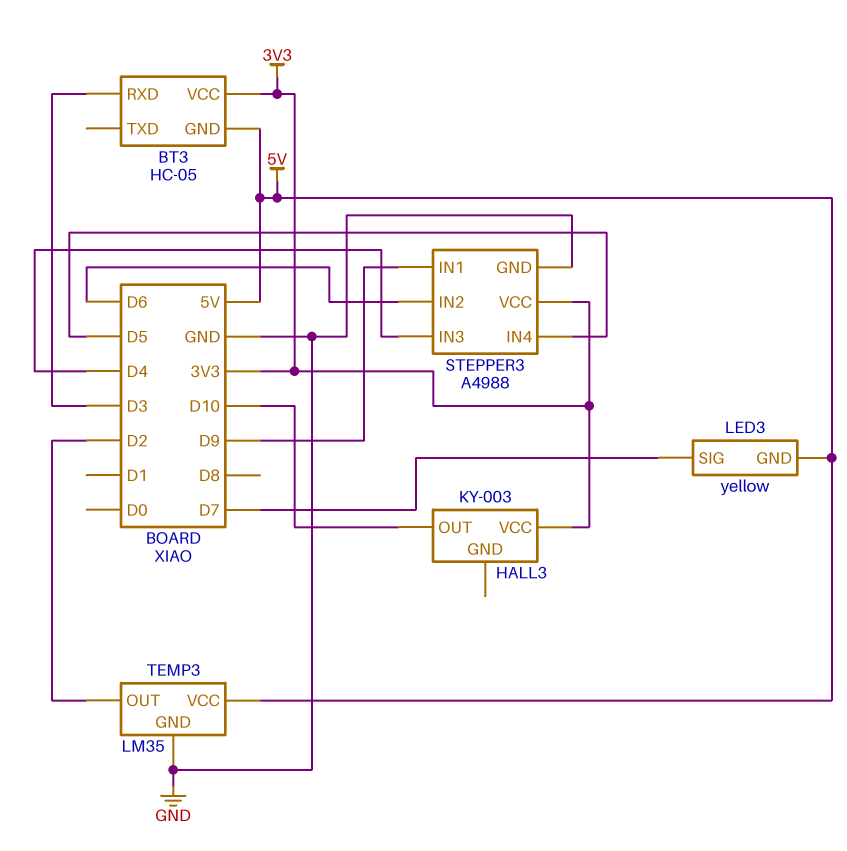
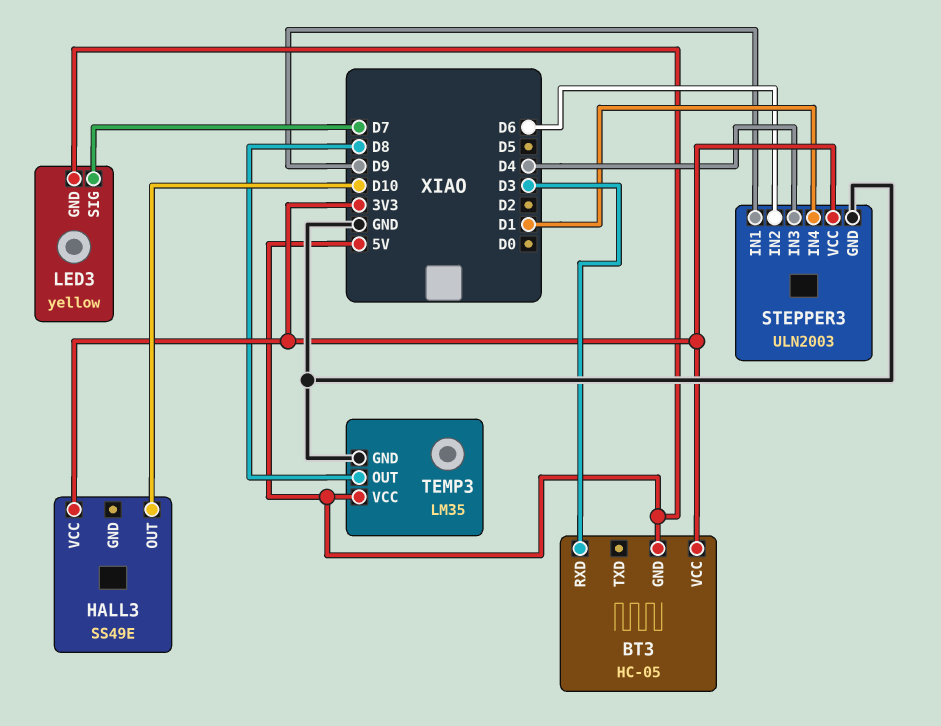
HALL3: KY-003 -> SS49E
STEPPER3: A4988 -> ULN2003
STEPPER3 pin IN4: D5 -> D1
TEMP3 pin OUT: D2 -> D8

